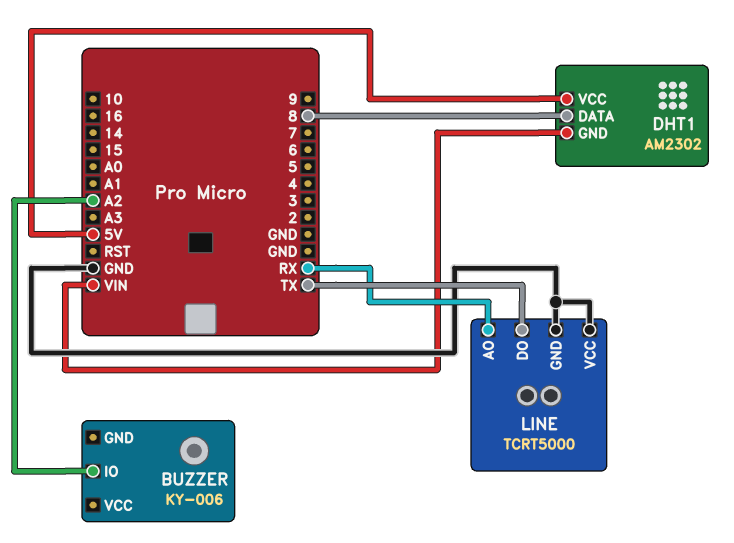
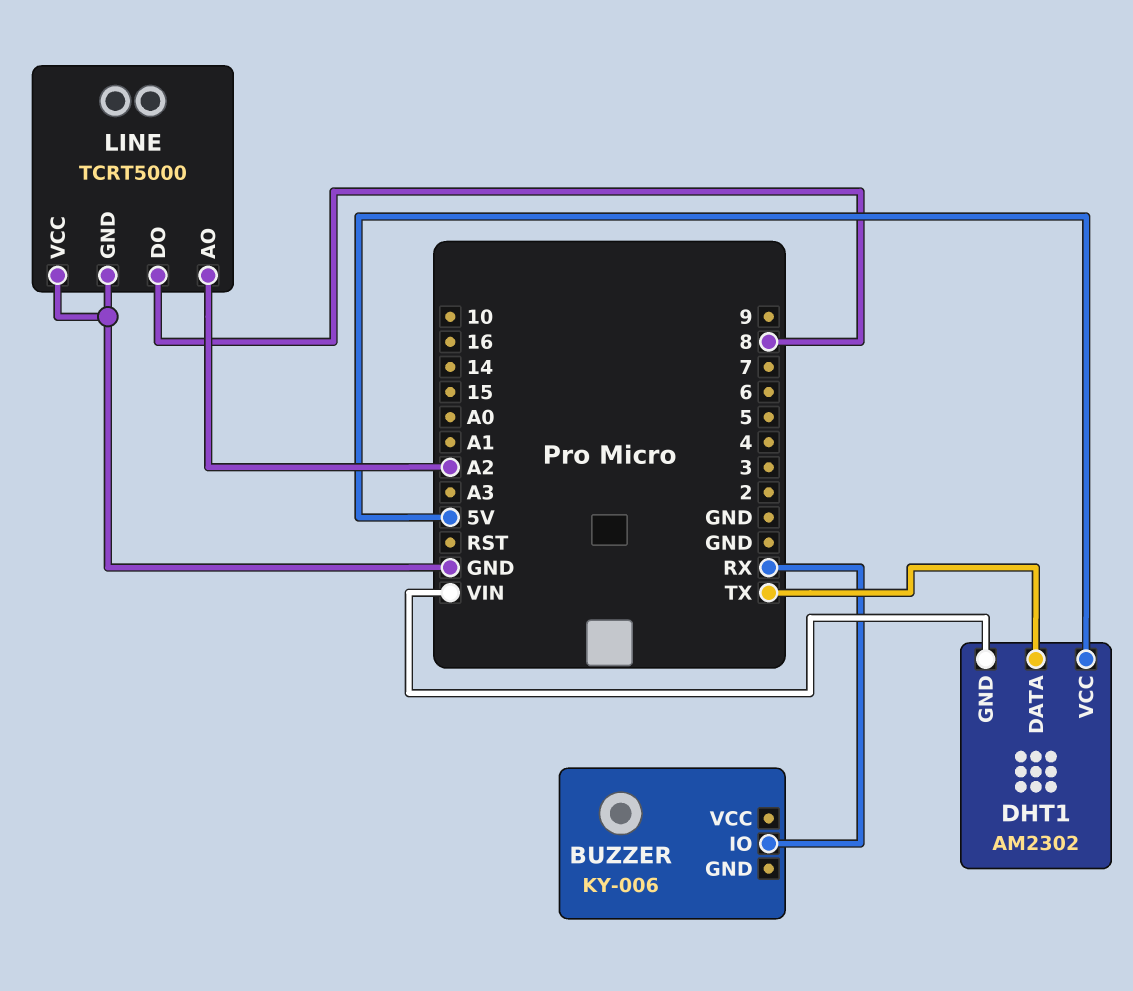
BUZZER pin IO: A2 -> RX
DHT1 pin DATA: 8 -> TX
LINE pin AO: RX -> A2
LINE pin DO: TX -> 8

